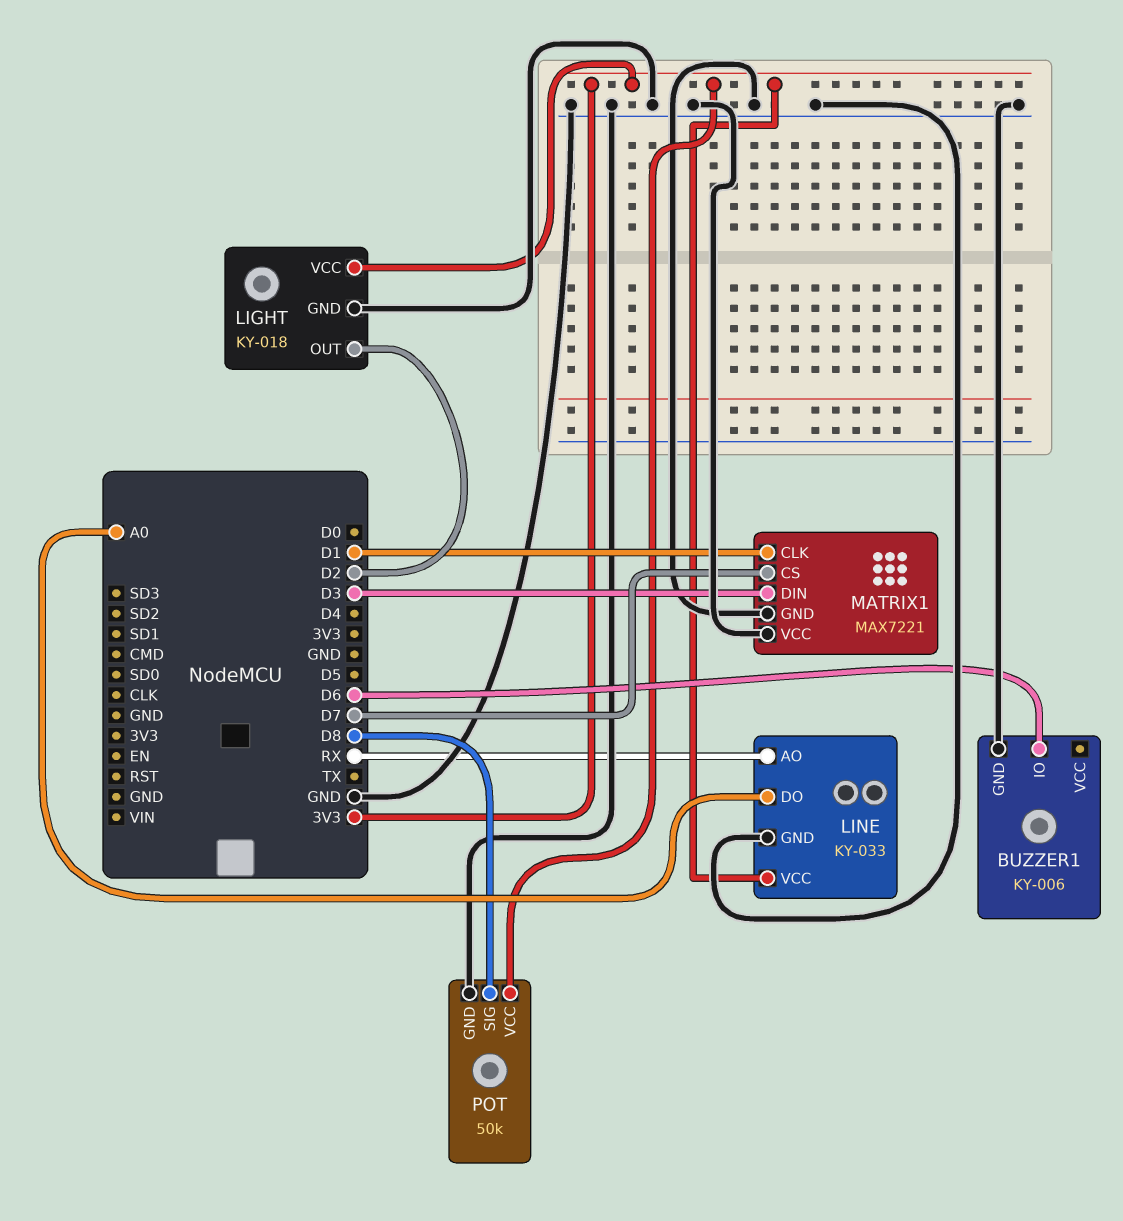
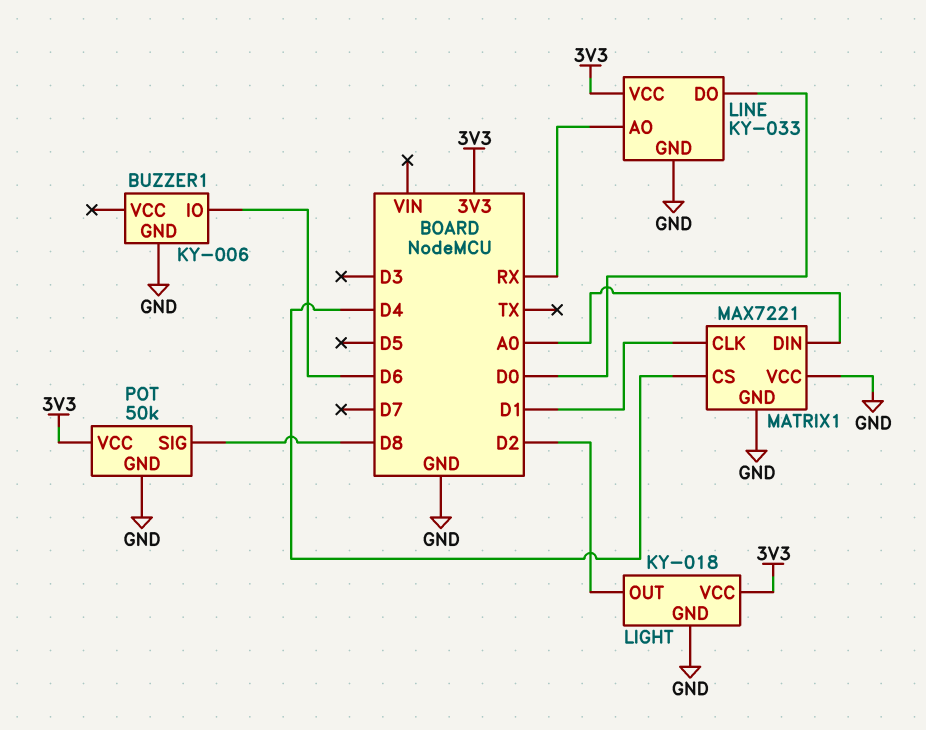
LINE pin DO: A0 -> D0
MATRIX1 pin CS: D7 -> D4
MATRIX1 pin DIN: D3 -> A0

